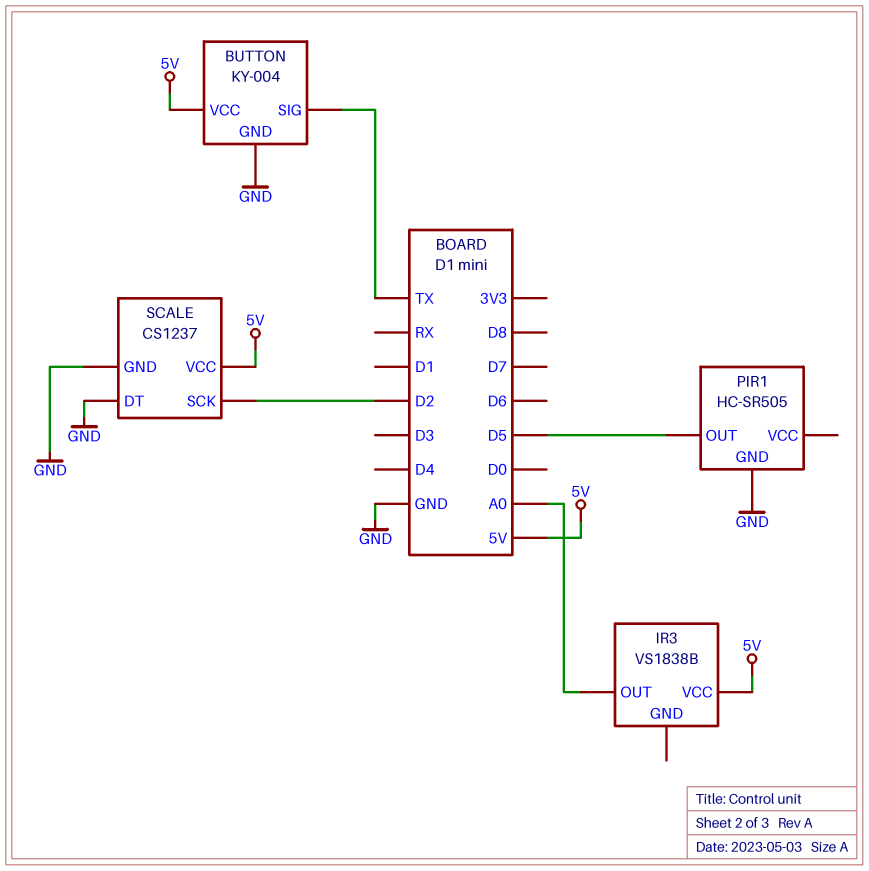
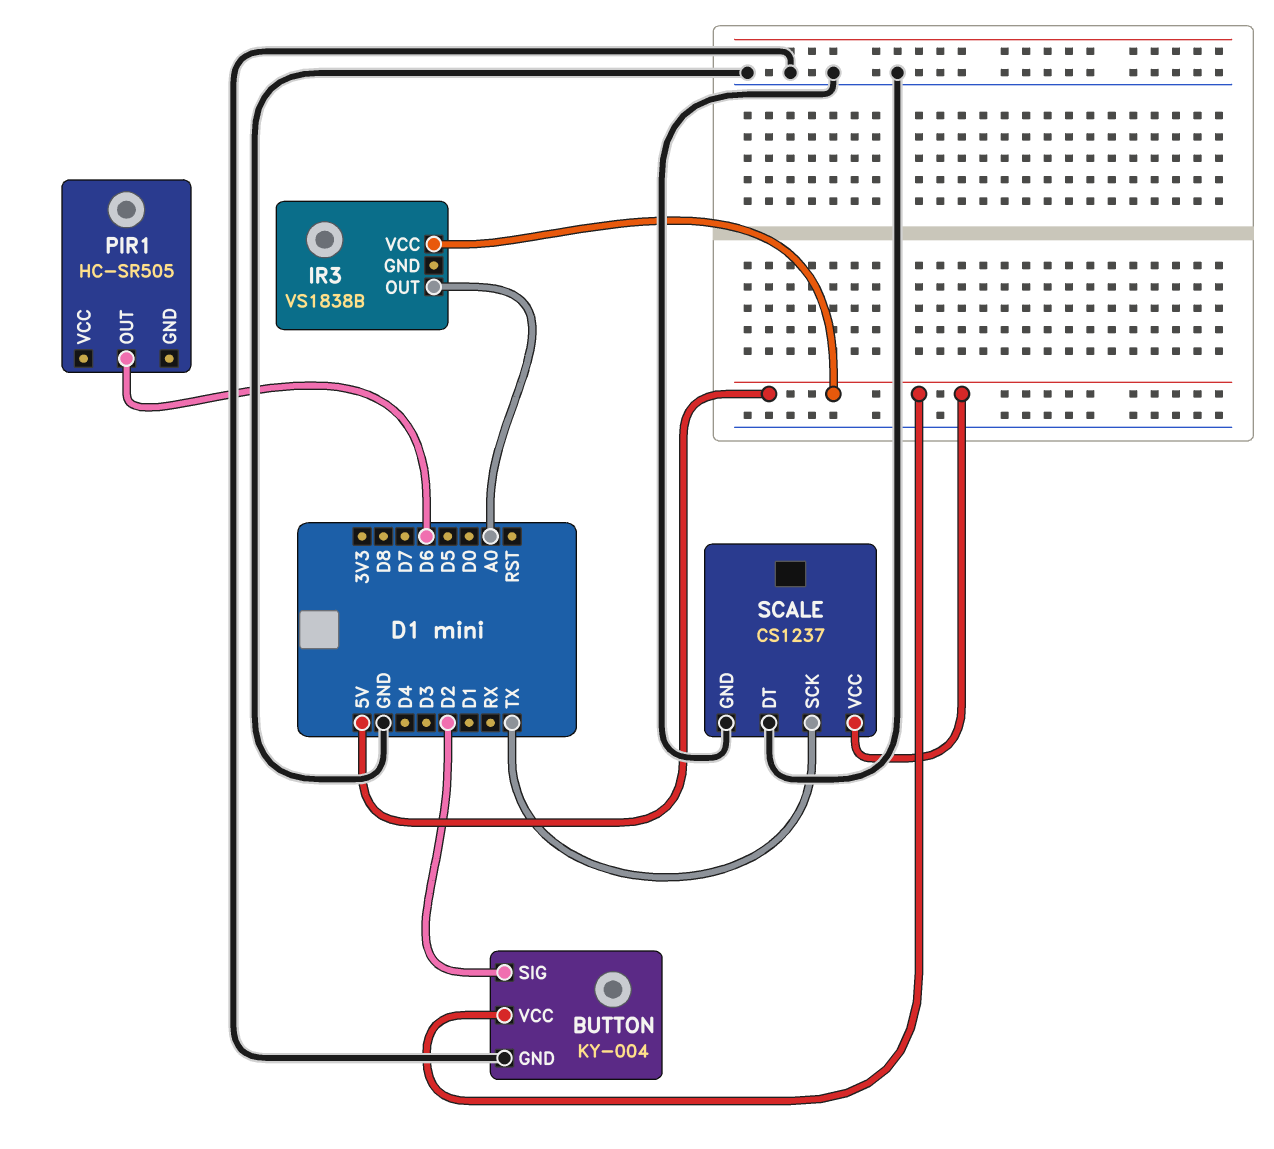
BUTTON pin SIG: TX -> D2
PIR1 pin GND: GND -> none
PIR1 pin OUT: D5 -> D6
SCALE pin SCK: D2 -> TX

